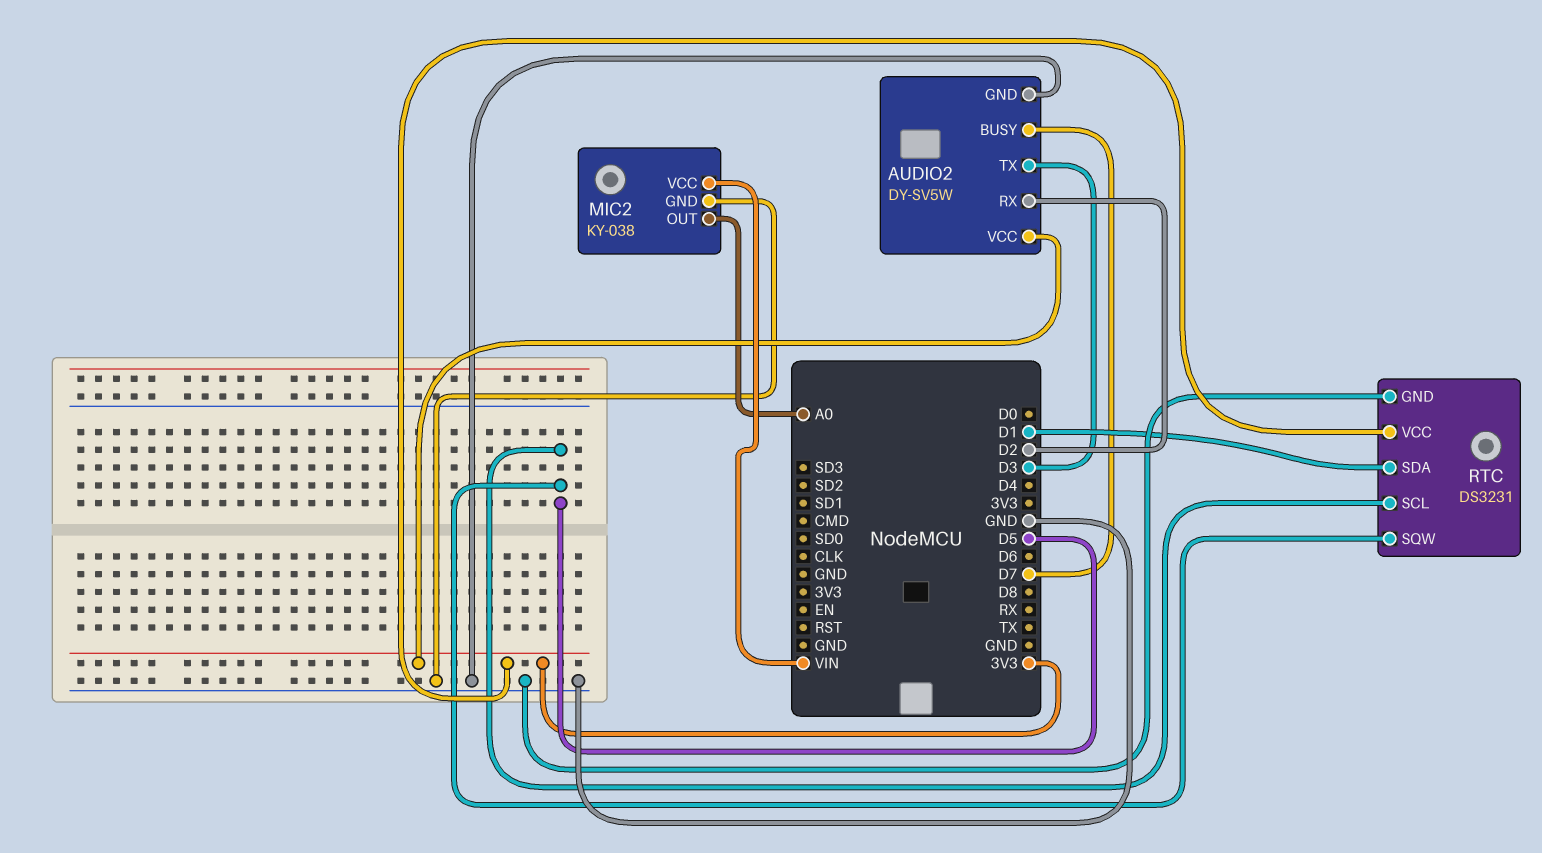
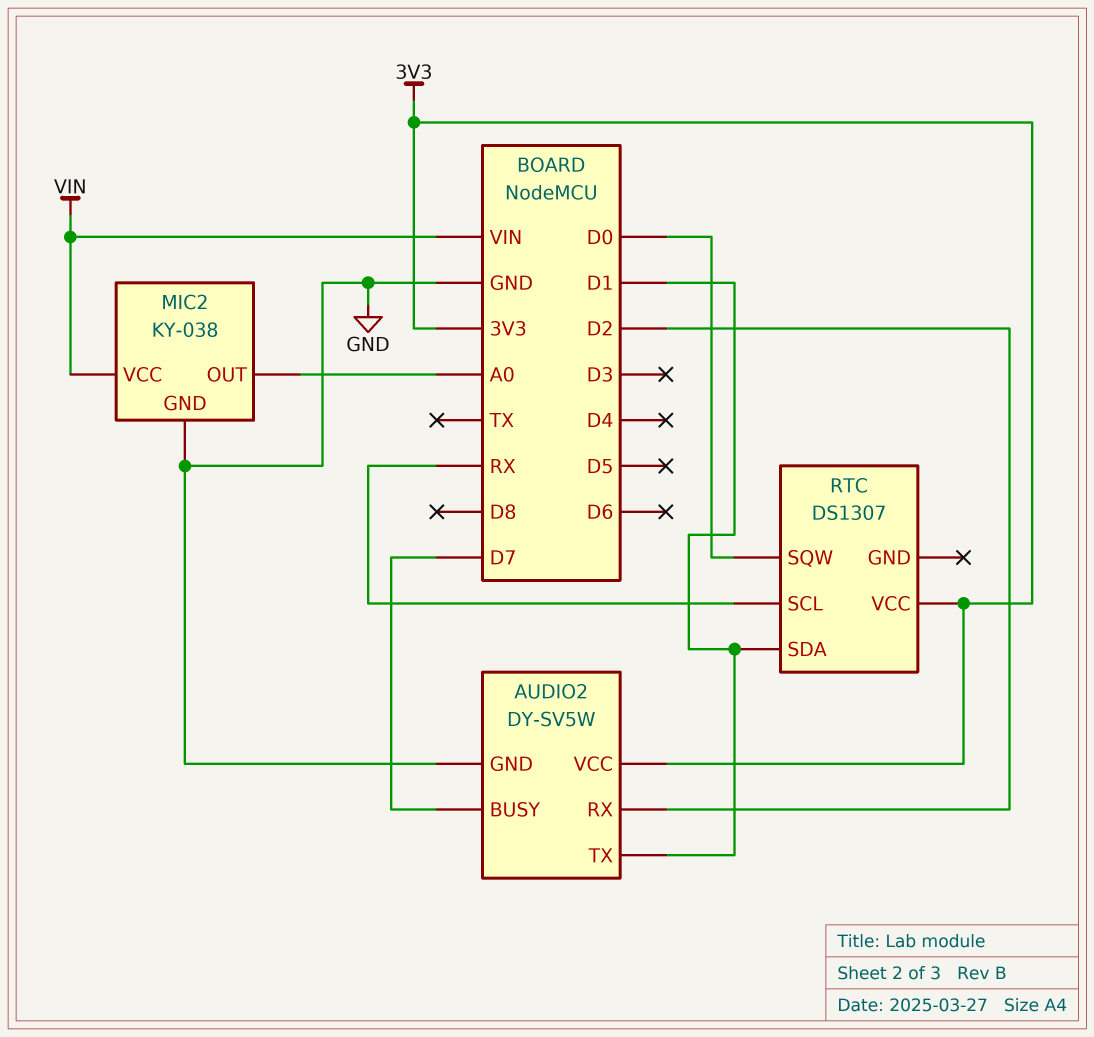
AUDIO2 pin TX: D3 -> D1
RTC: DS3231 -> DS1307
RTC pin GND: GND -> none
RTC pin SCL: D5 -> RX
RTC pin SQW: D5 -> D0

